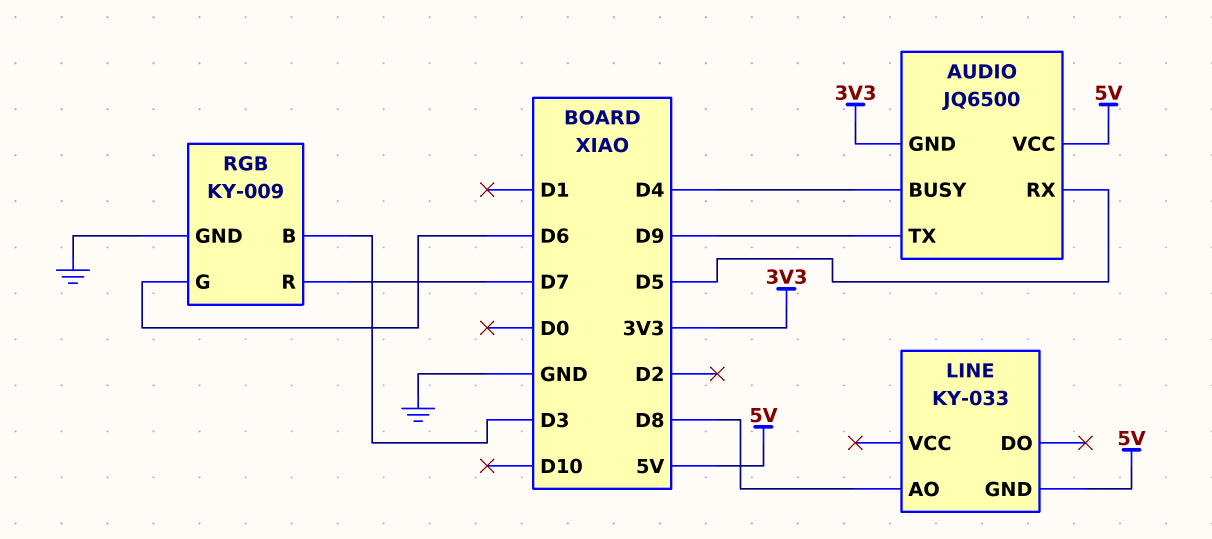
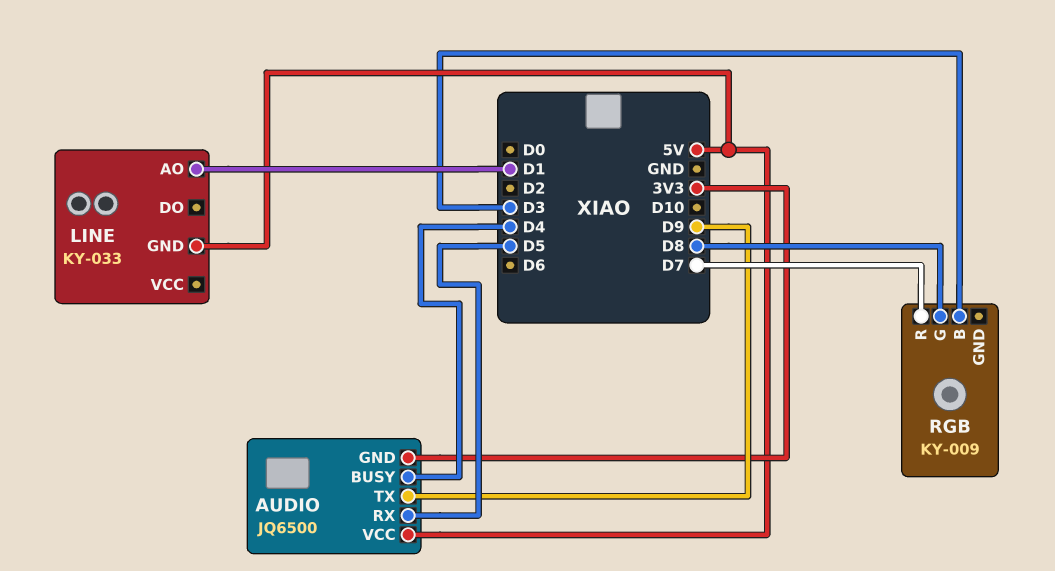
LINE pin AO: D8 -> D1
RGB pin G: D6 -> D8
RGB pin GND: GND -> none

